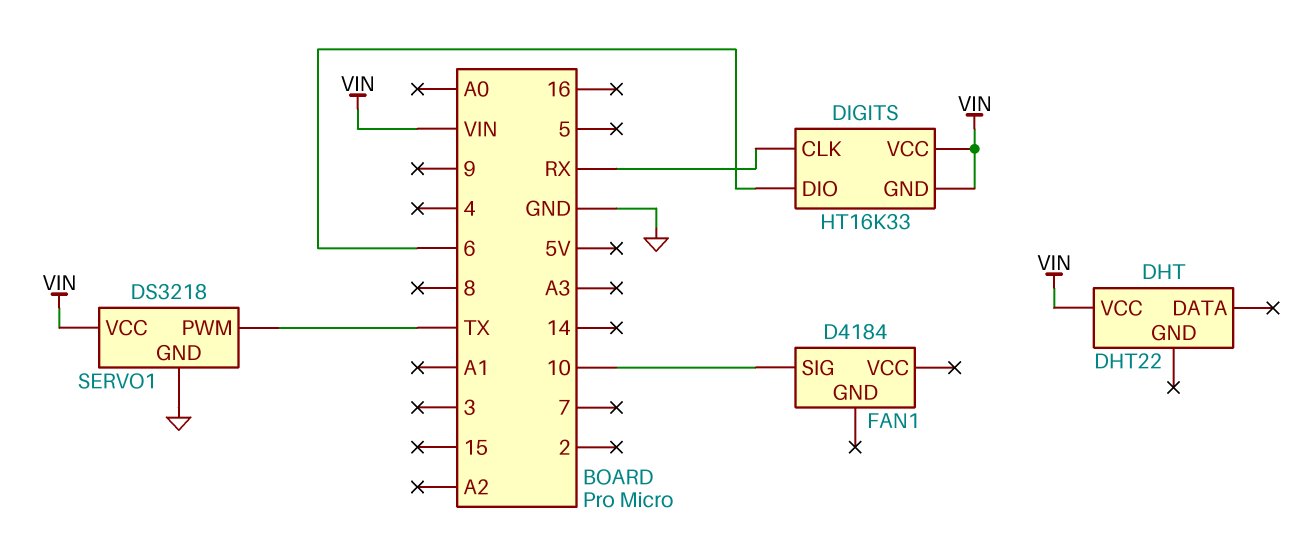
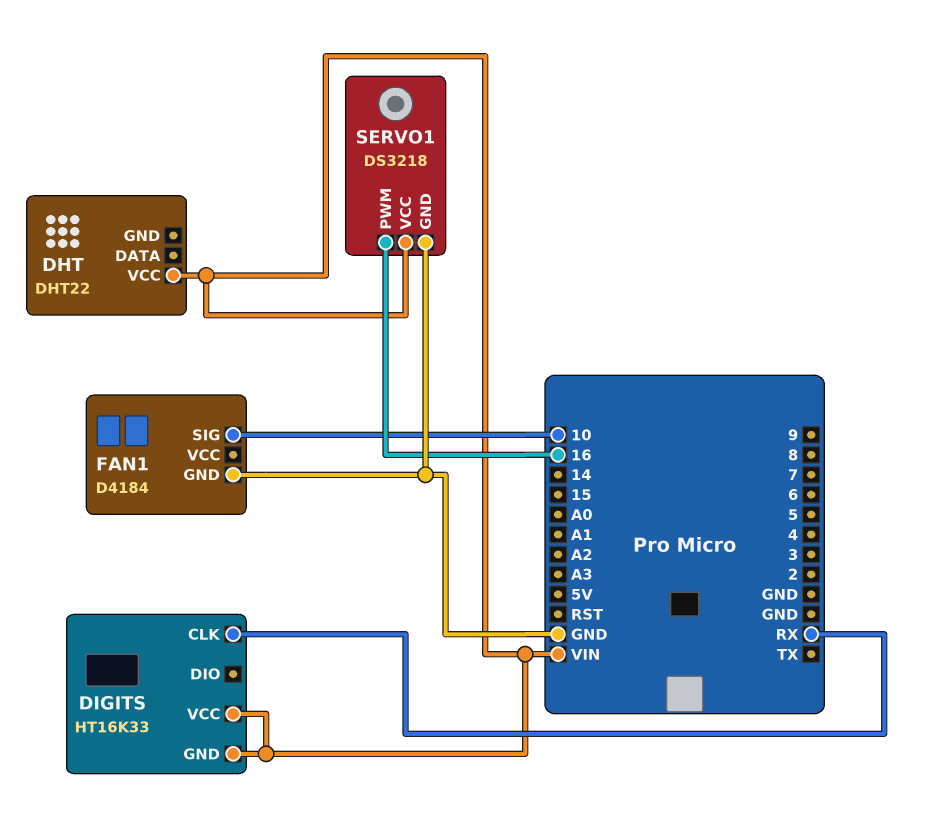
DIGITS pin DIO: 6 -> none
FAN1 pin GND: none -> GND
SERVO1 pin PWM: TX -> 16

